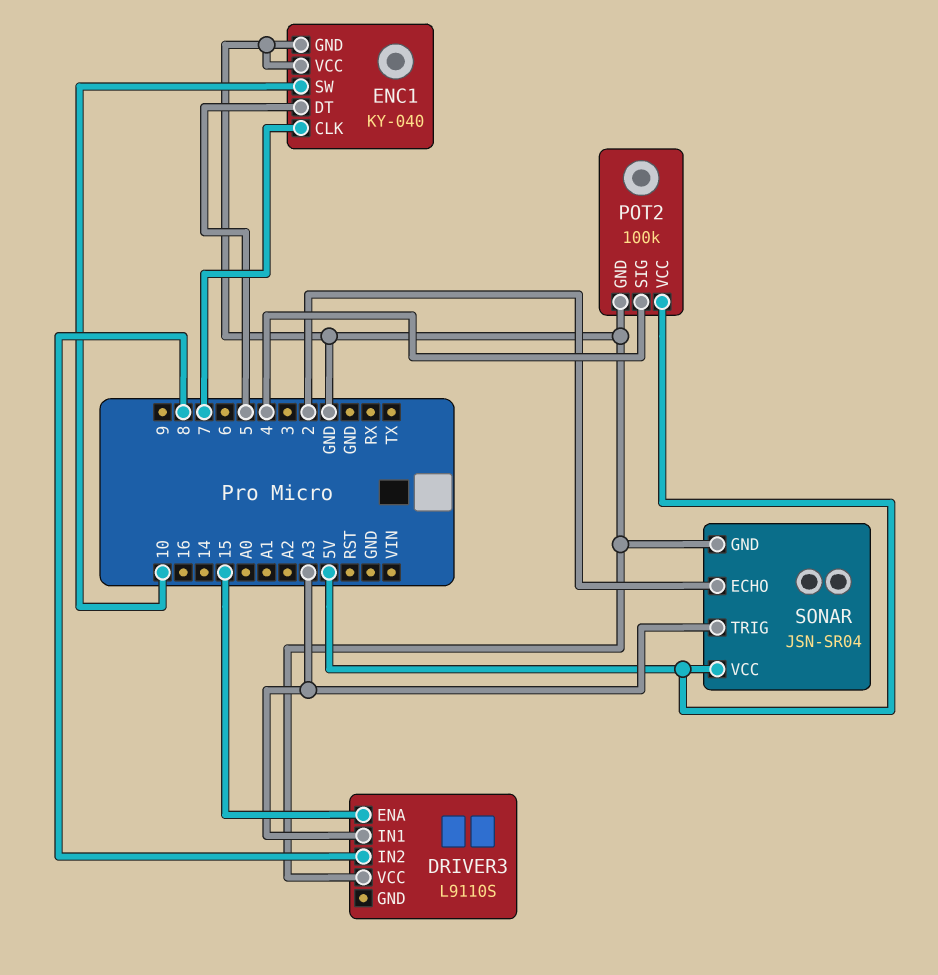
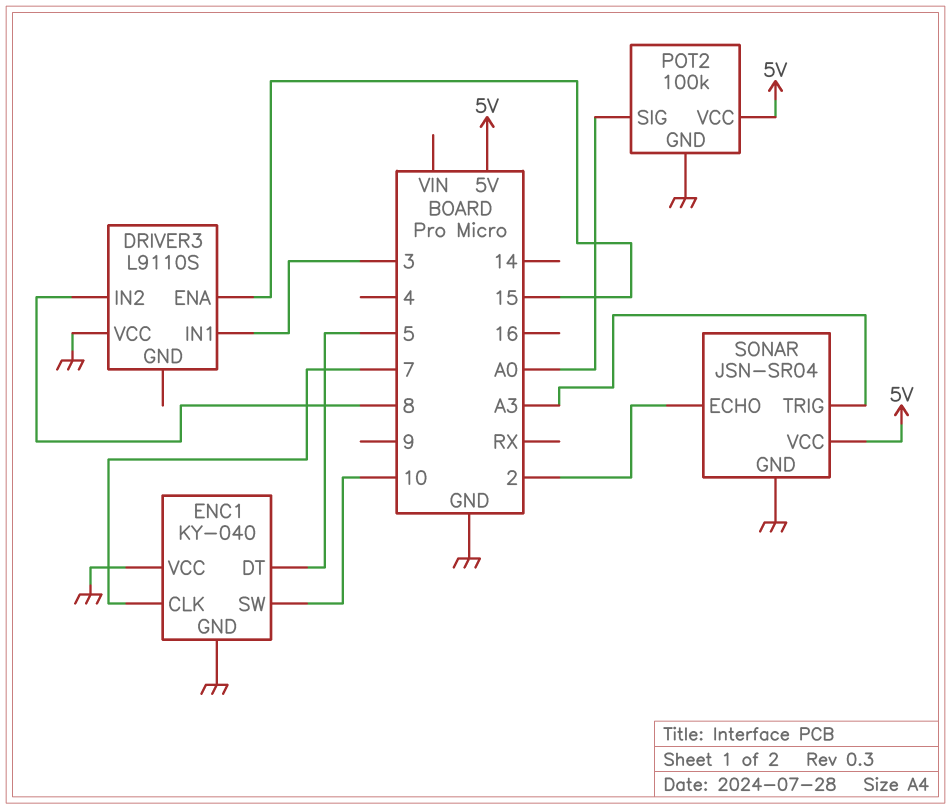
DRIVER3 pin IN1: A3 -> 3
POT2 pin SIG: 4 -> A0

